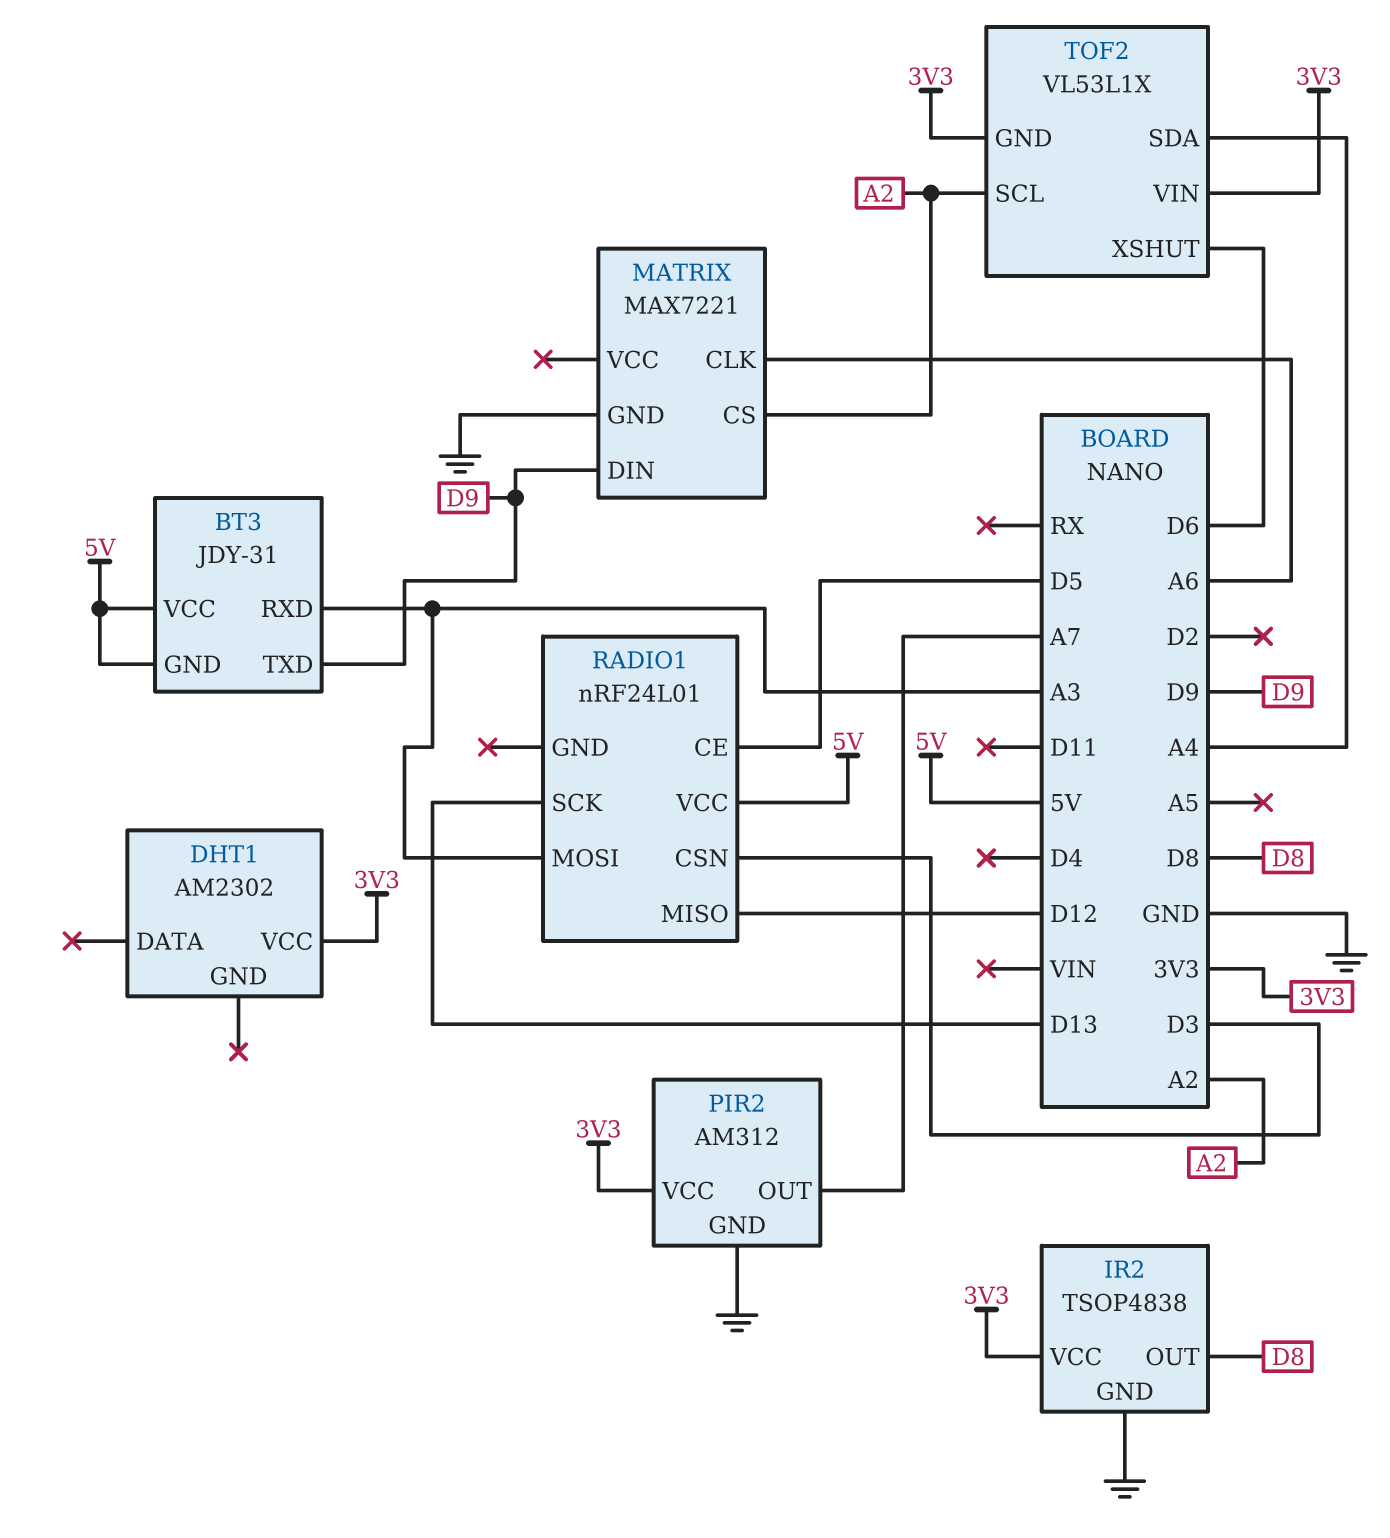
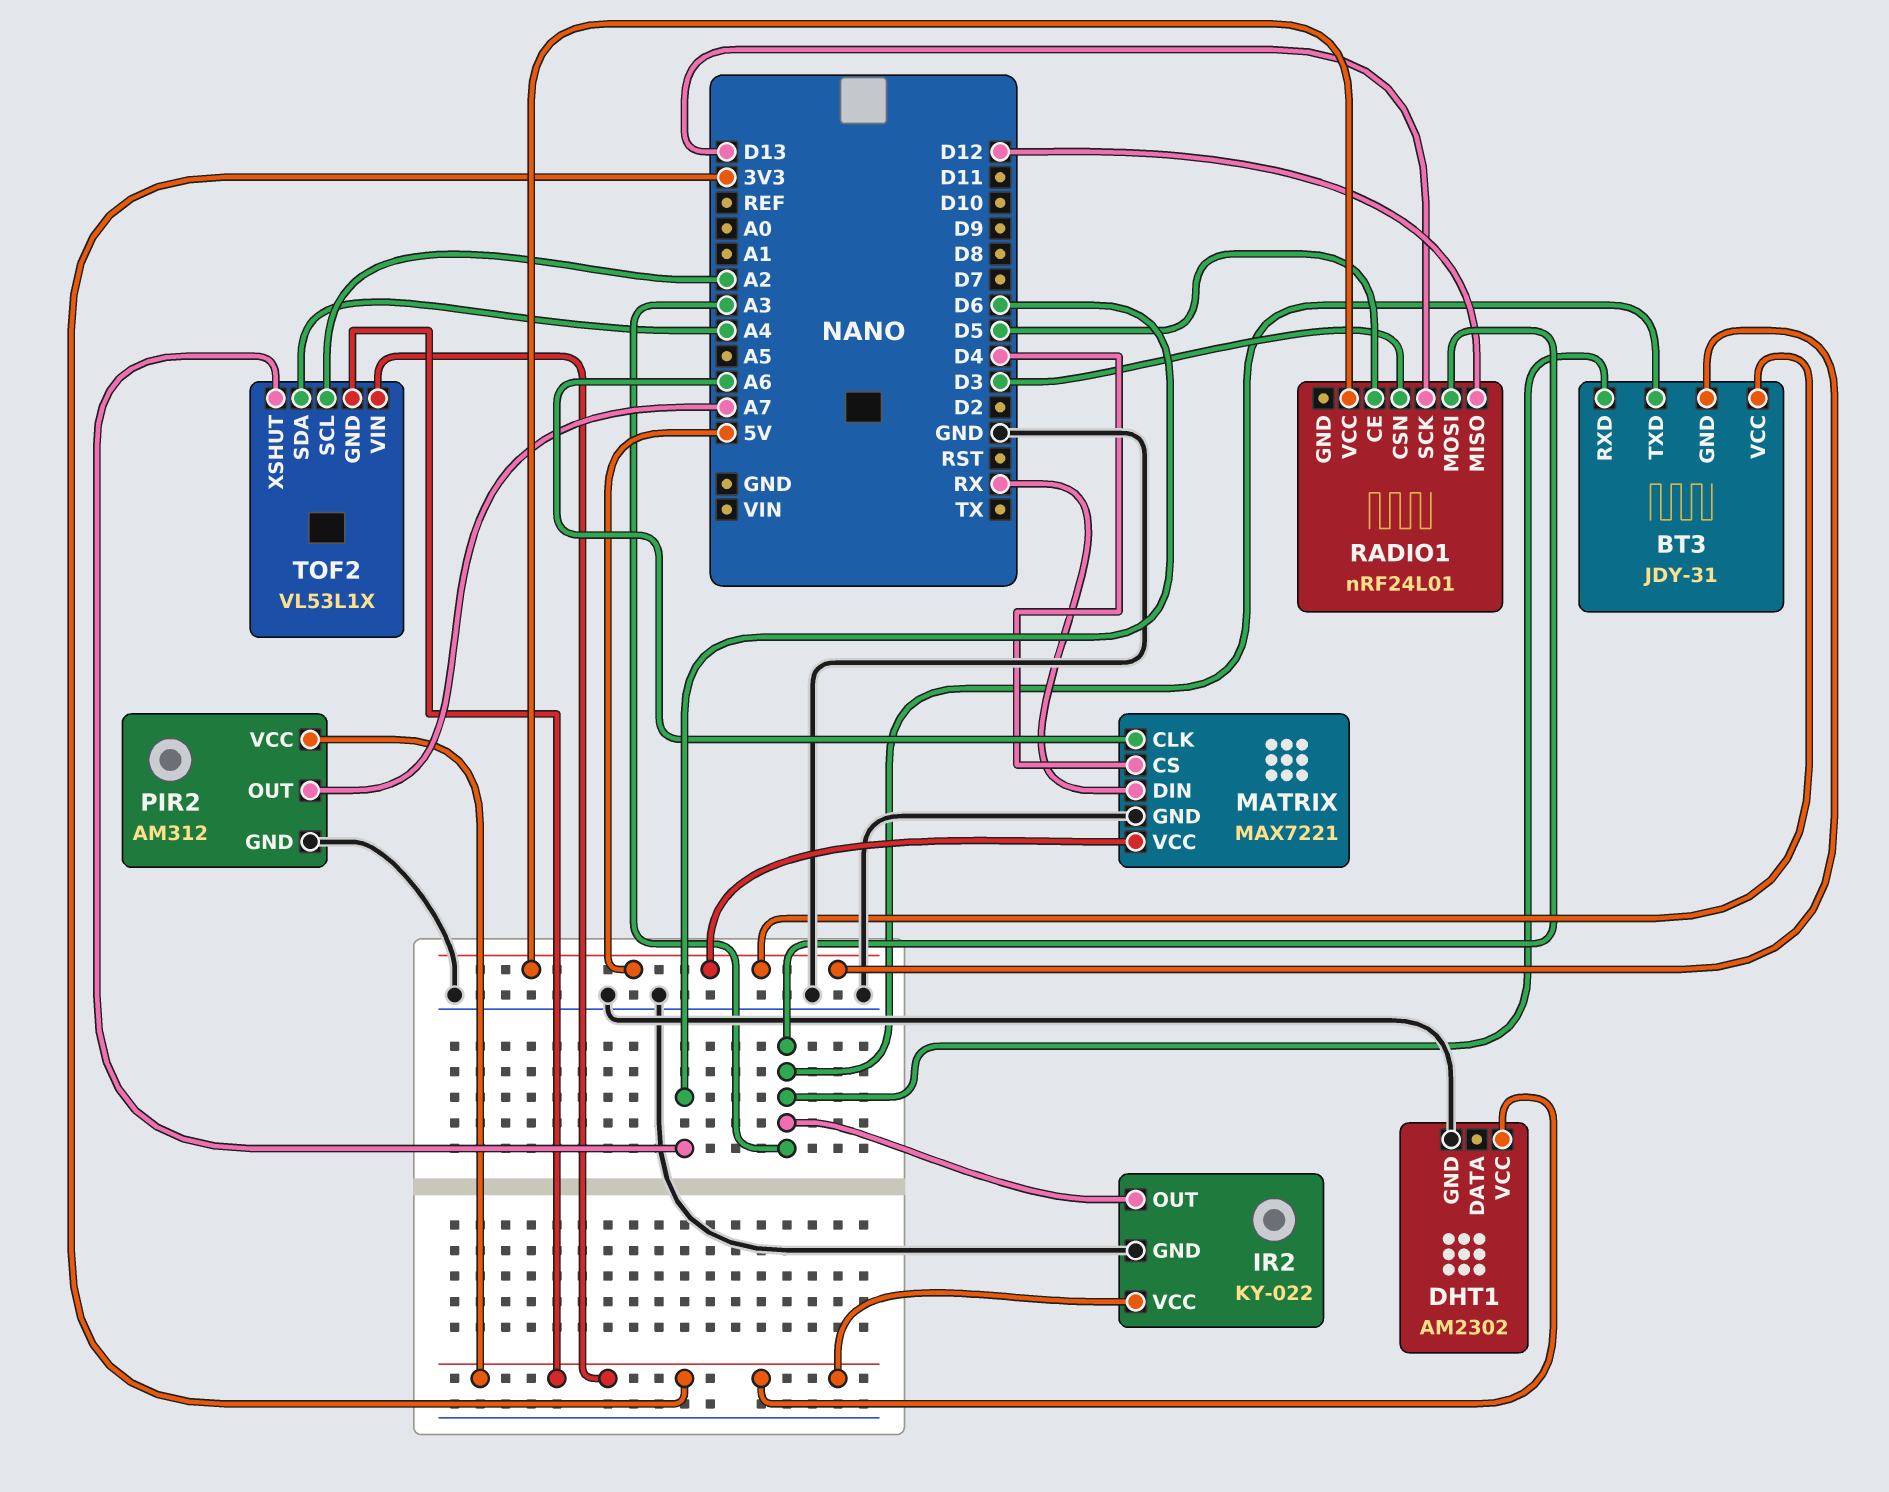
BT3 pin TXD: D9 -> A3
DHT1 pin GND: none -> GND
IR2: TSOP4838 -> KY-022
IR2 pin OUT: D8 -> A3
MATRIX pin CS: A2 -> D4
MATRIX pin DIN: D9 -> RX
MATRIX pin VCC: none -> 5V

